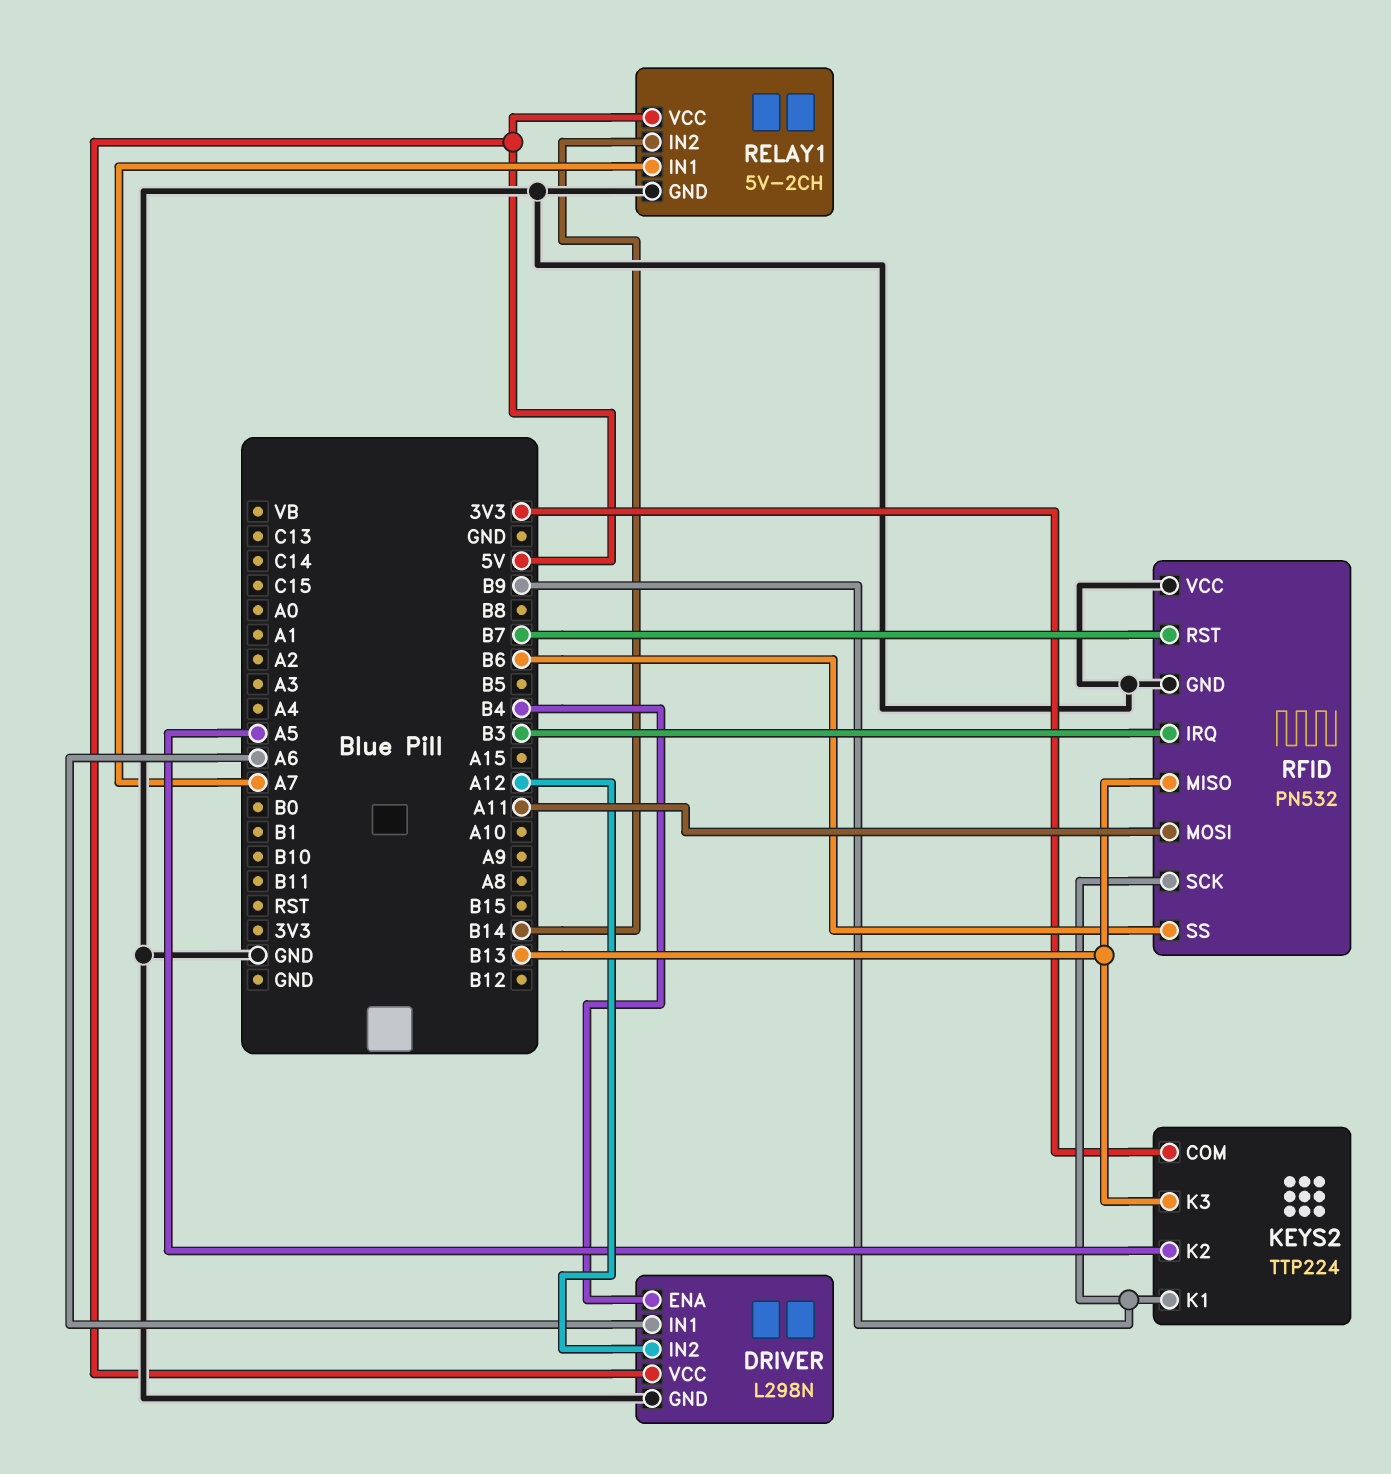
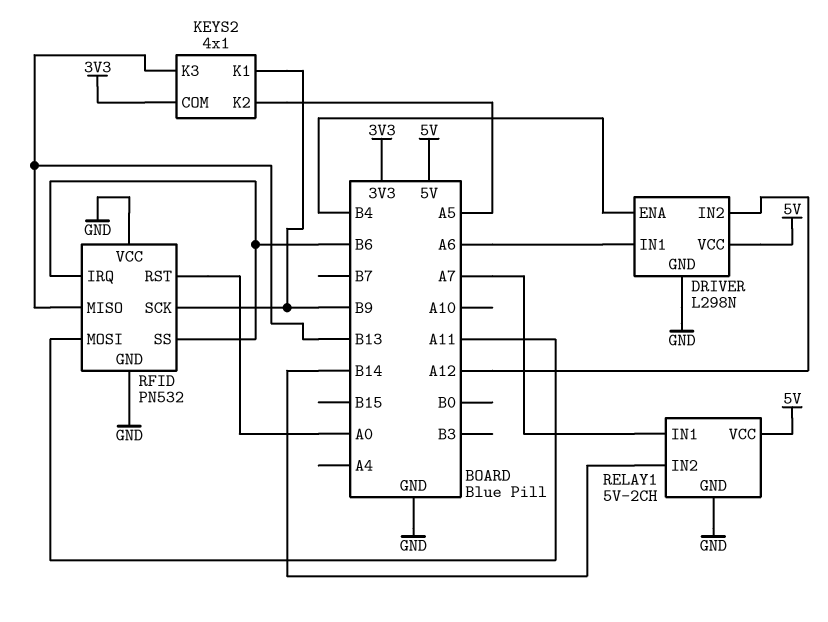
KEYS2: TTP224 -> 4x1
RFID pin IRQ: B3 -> B6
RFID pin RST: B7 -> A0

